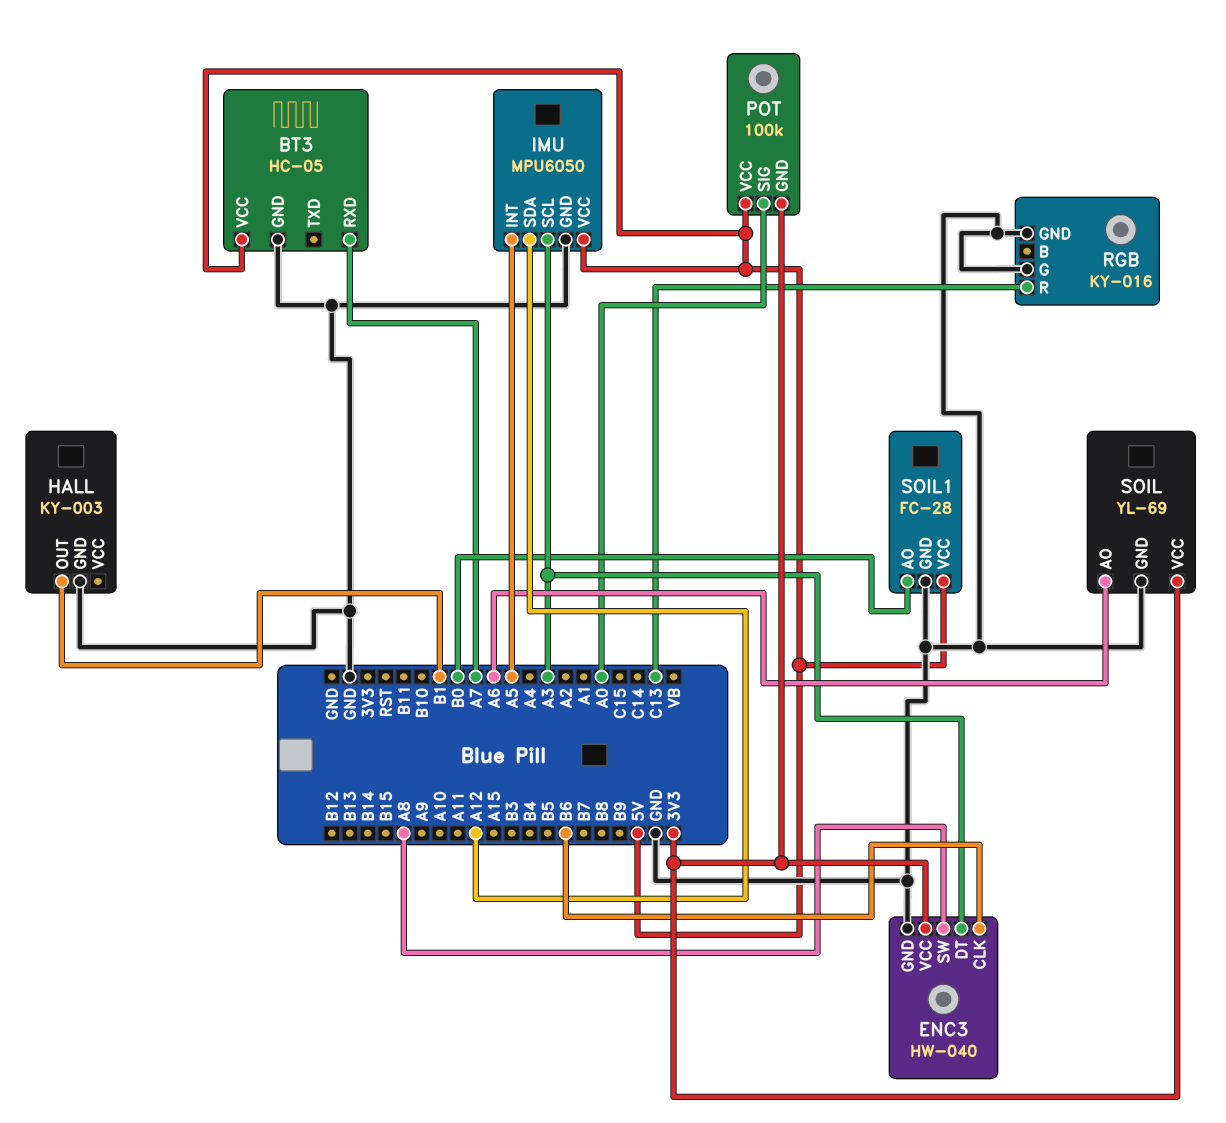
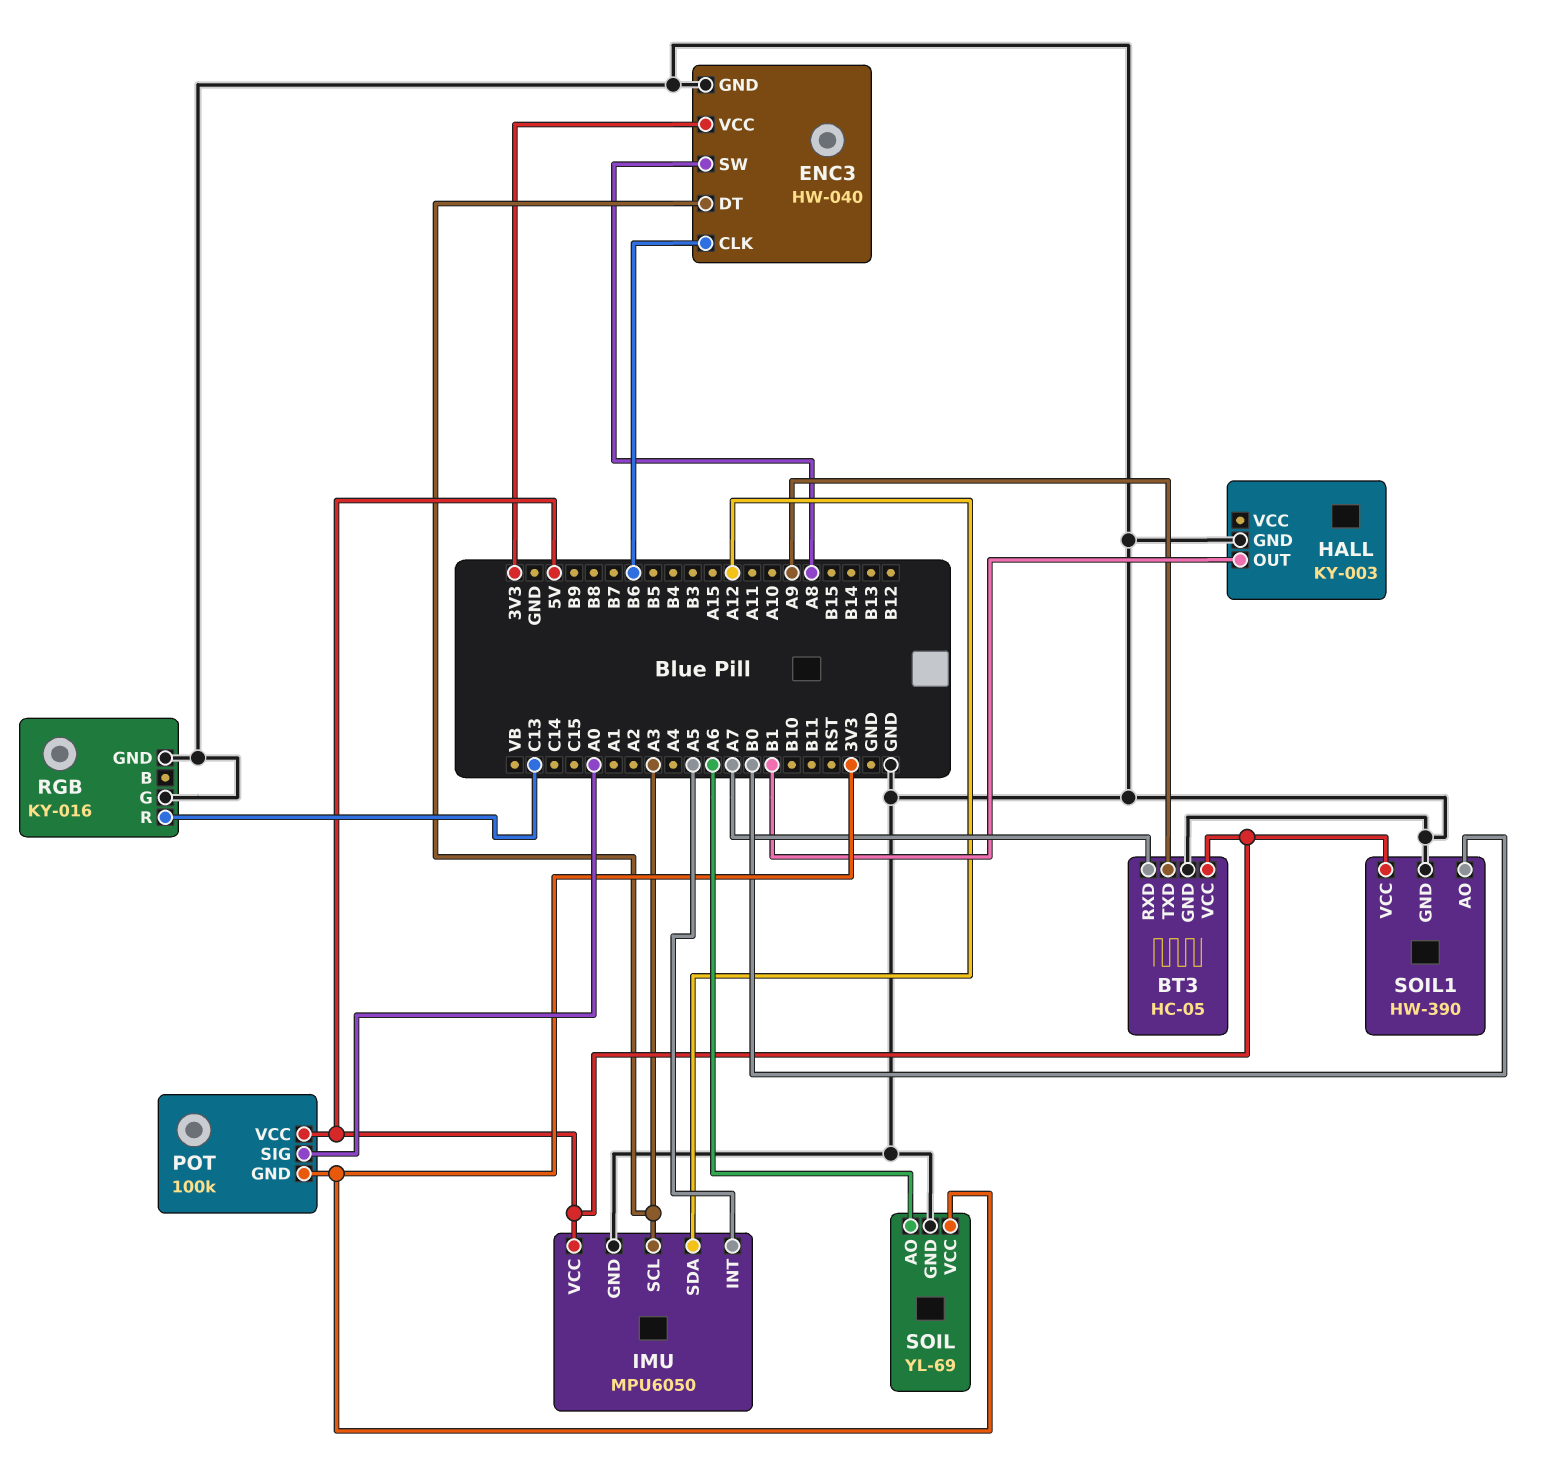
BT3 pin TXD: none -> A9
SOIL1: FC-28 -> HW-390

